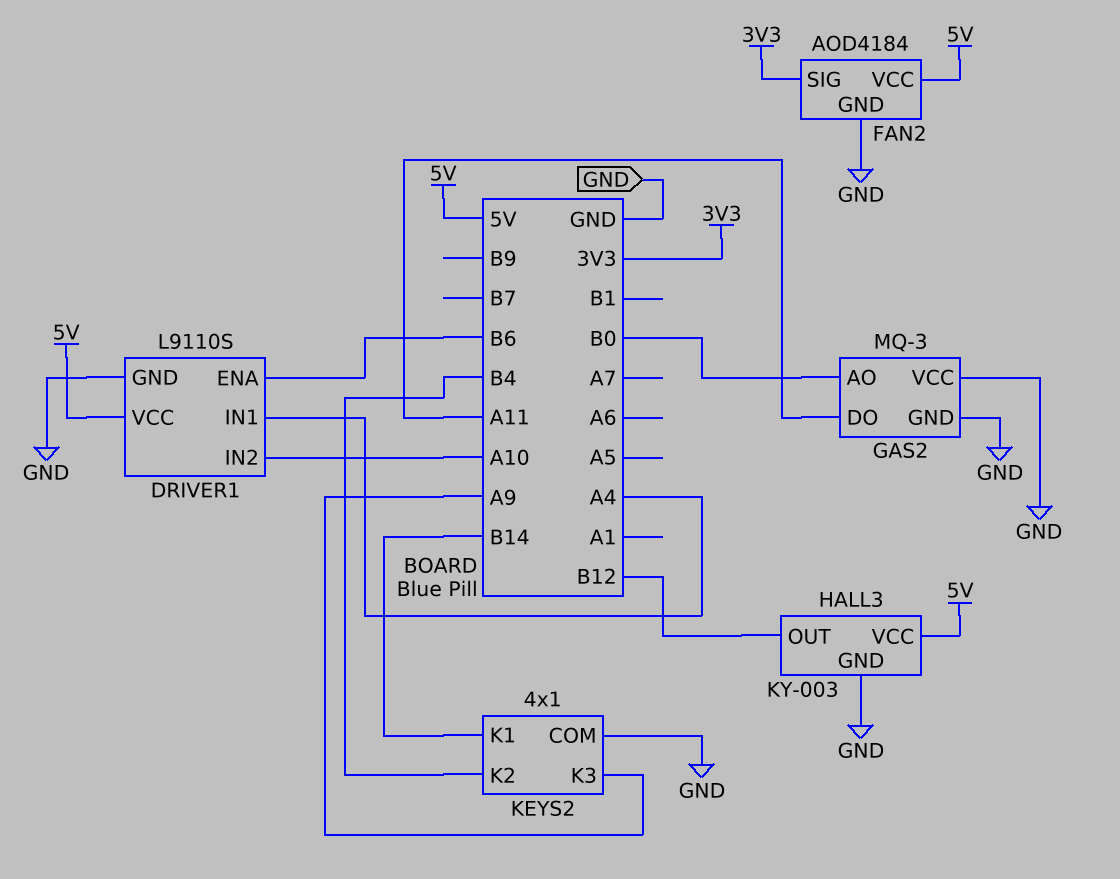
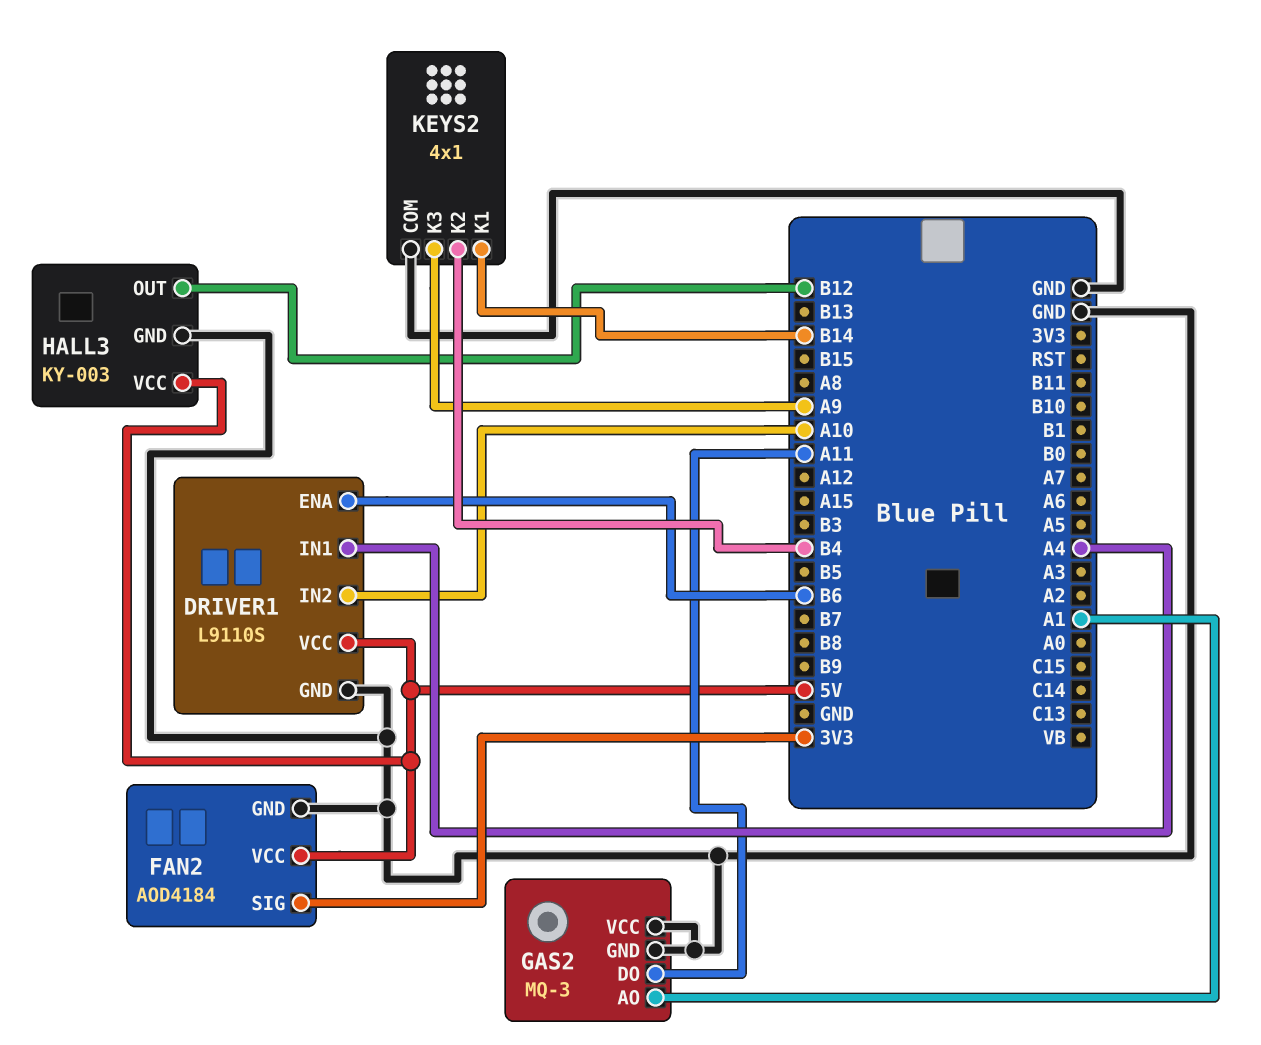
GAS2 pin AO: B0 -> A1

